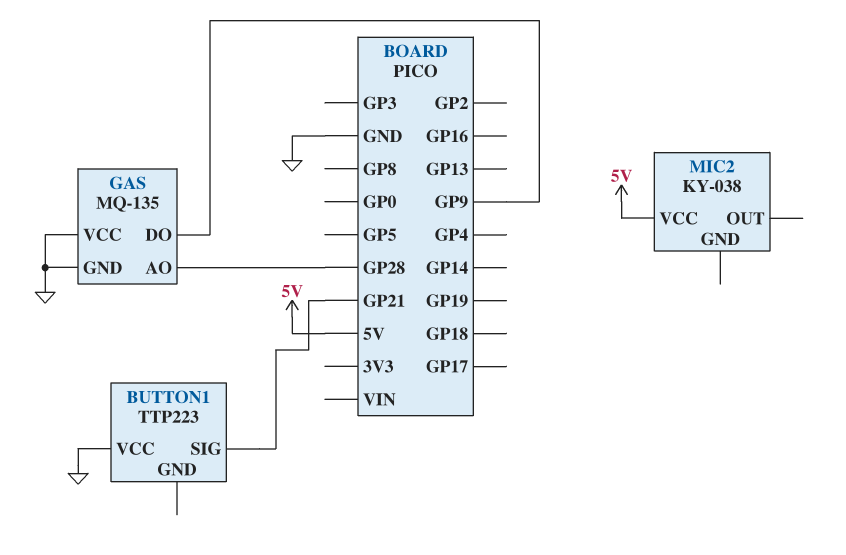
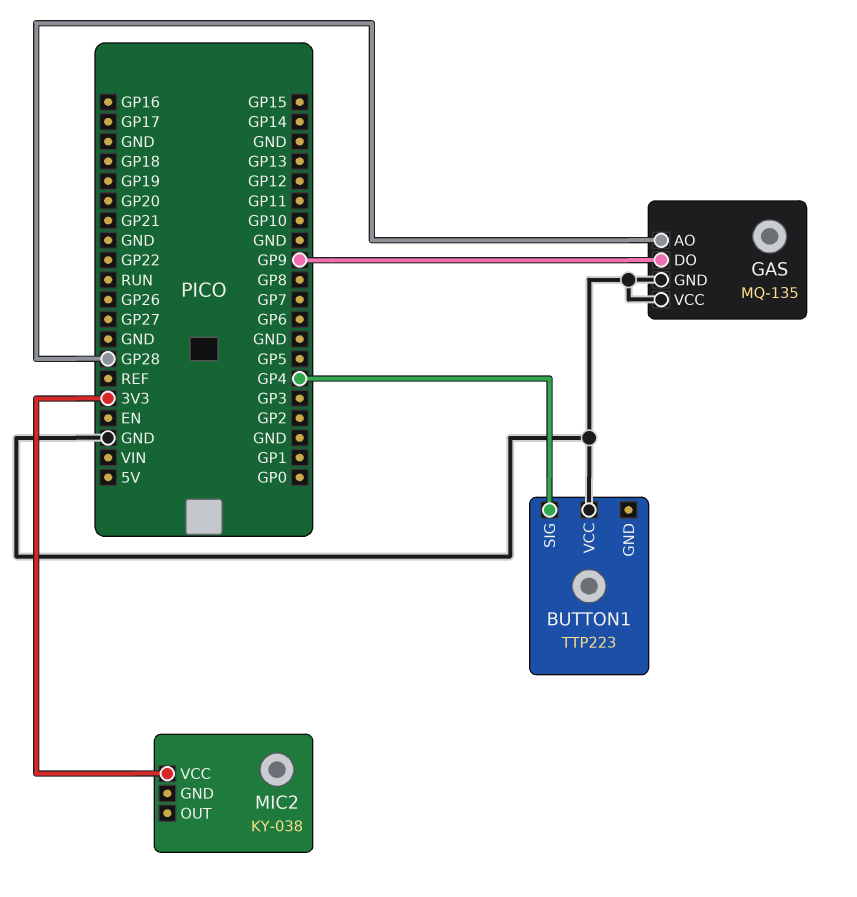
BUTTON1 pin SIG: GP21 -> GP4
MIC2 pin VCC: 5V -> 3V3

